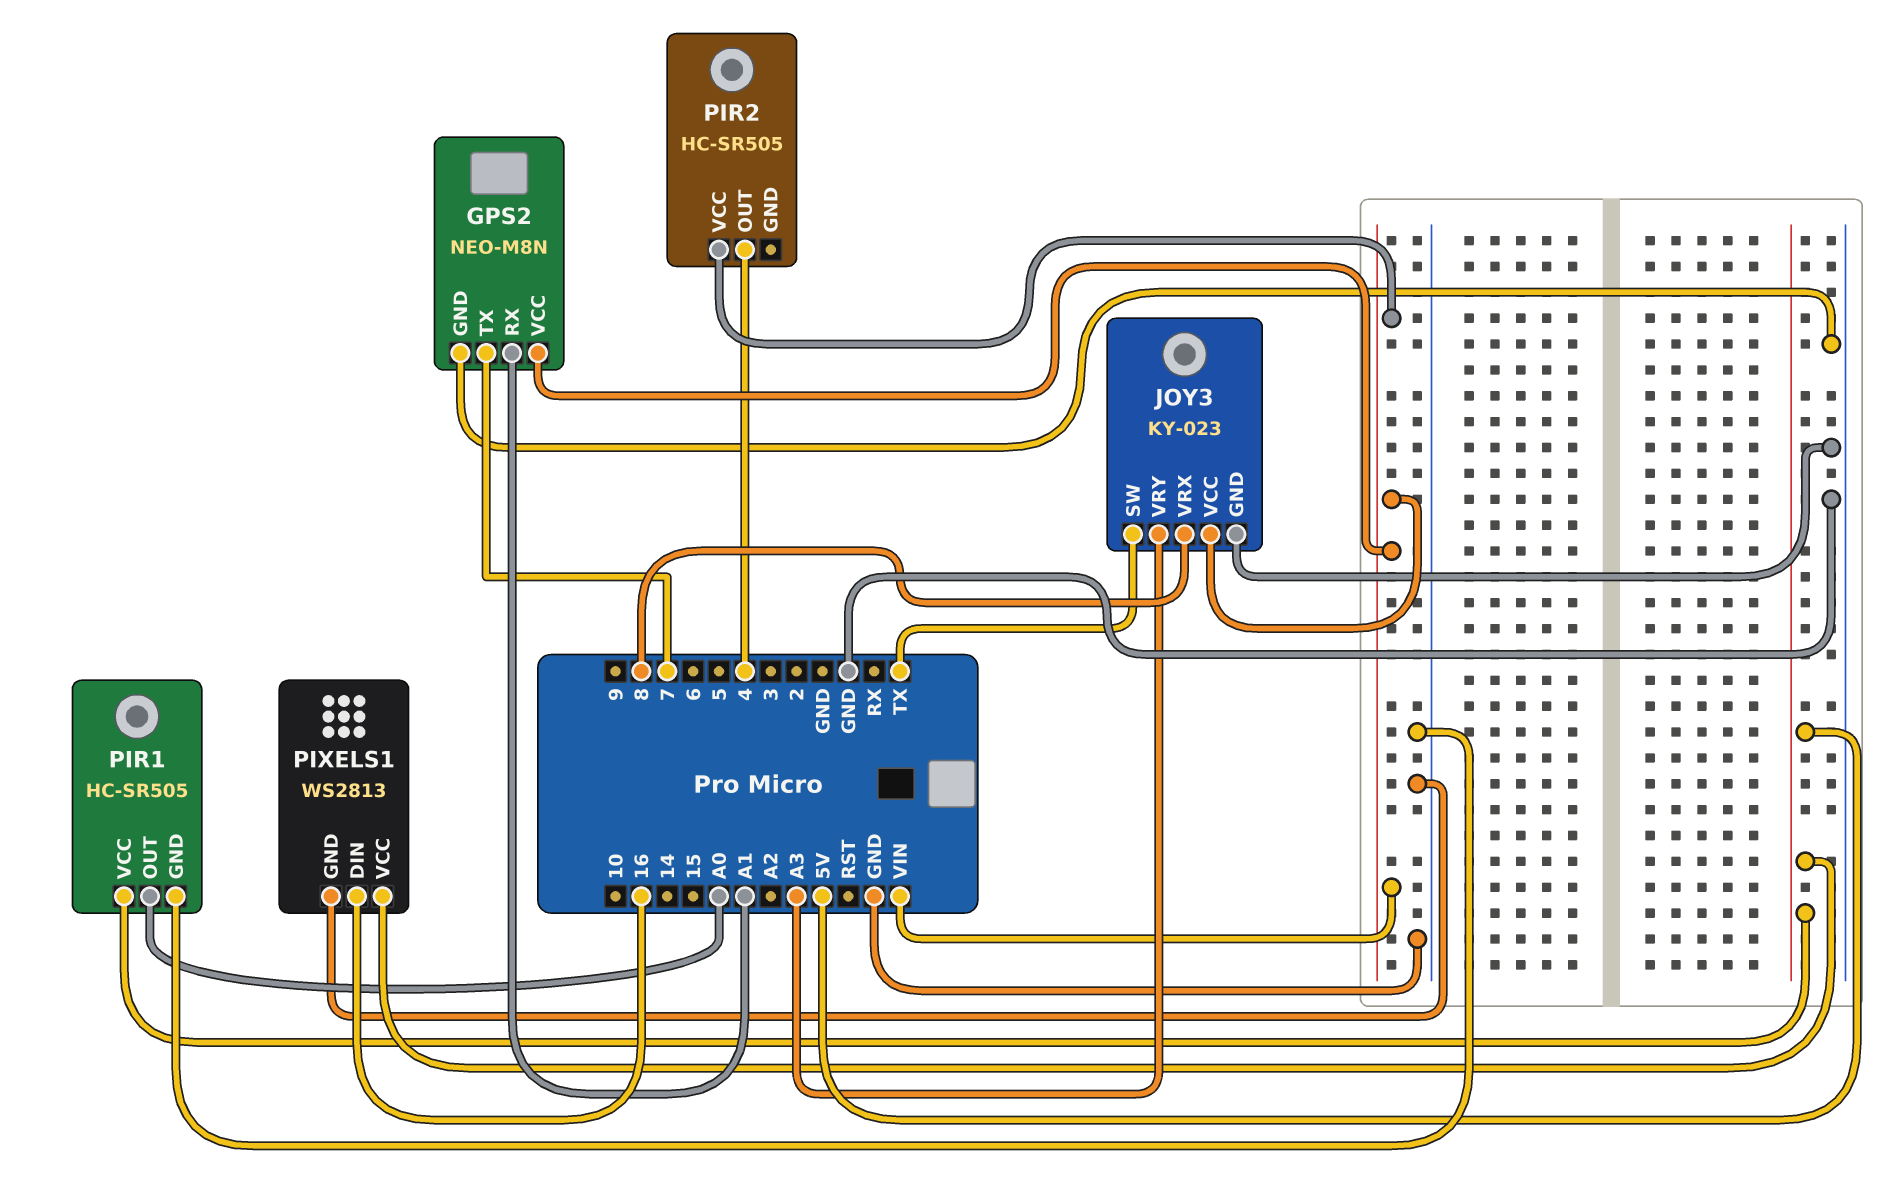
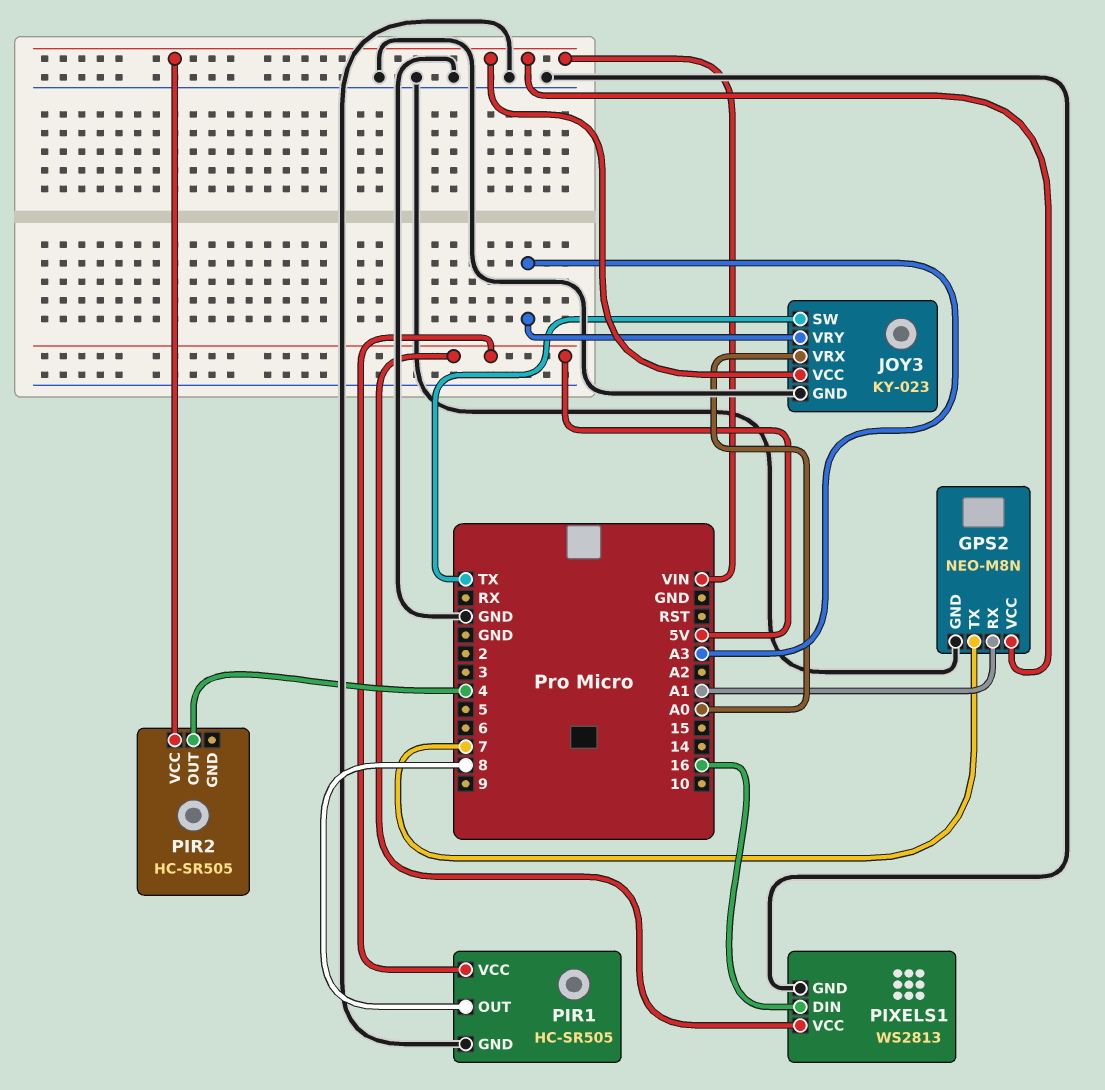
JOY3 pin VRX: 8 -> A0
PIR1 pin OUT: A0 -> 8

